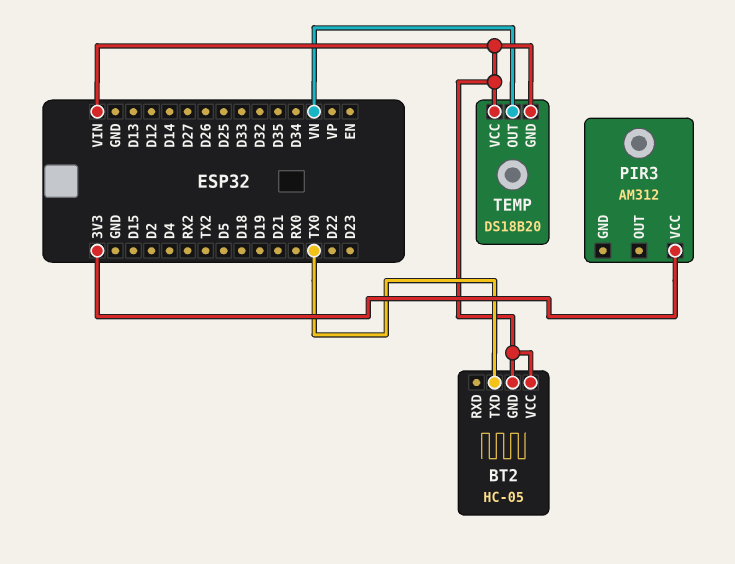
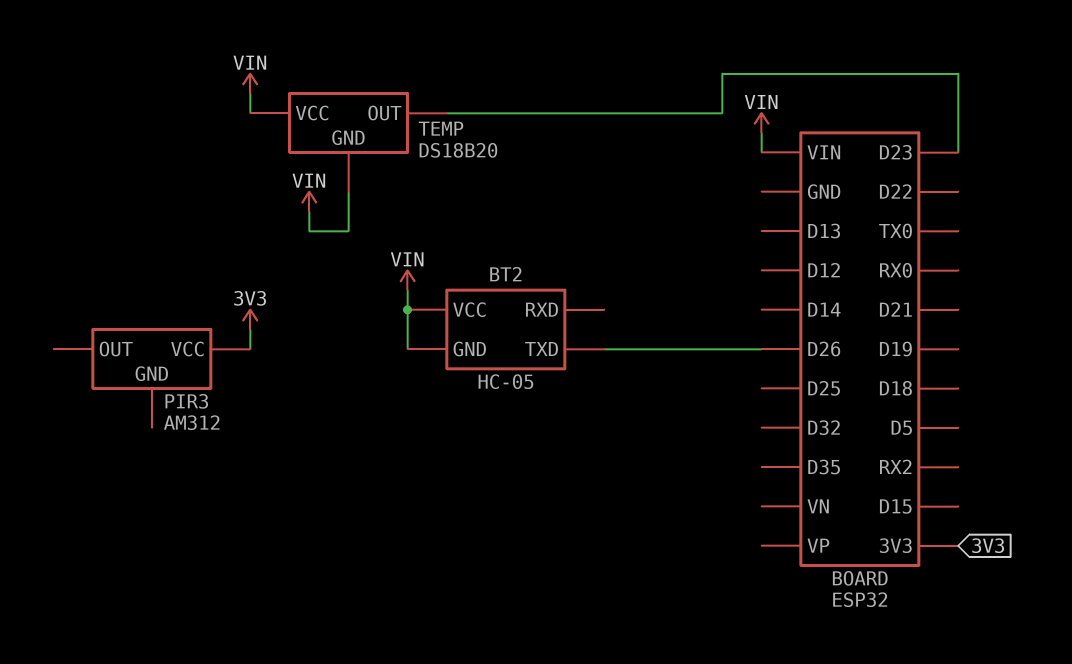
BT2 pin TXD: TX0 -> D26
TEMP pin OUT: VN -> D23

